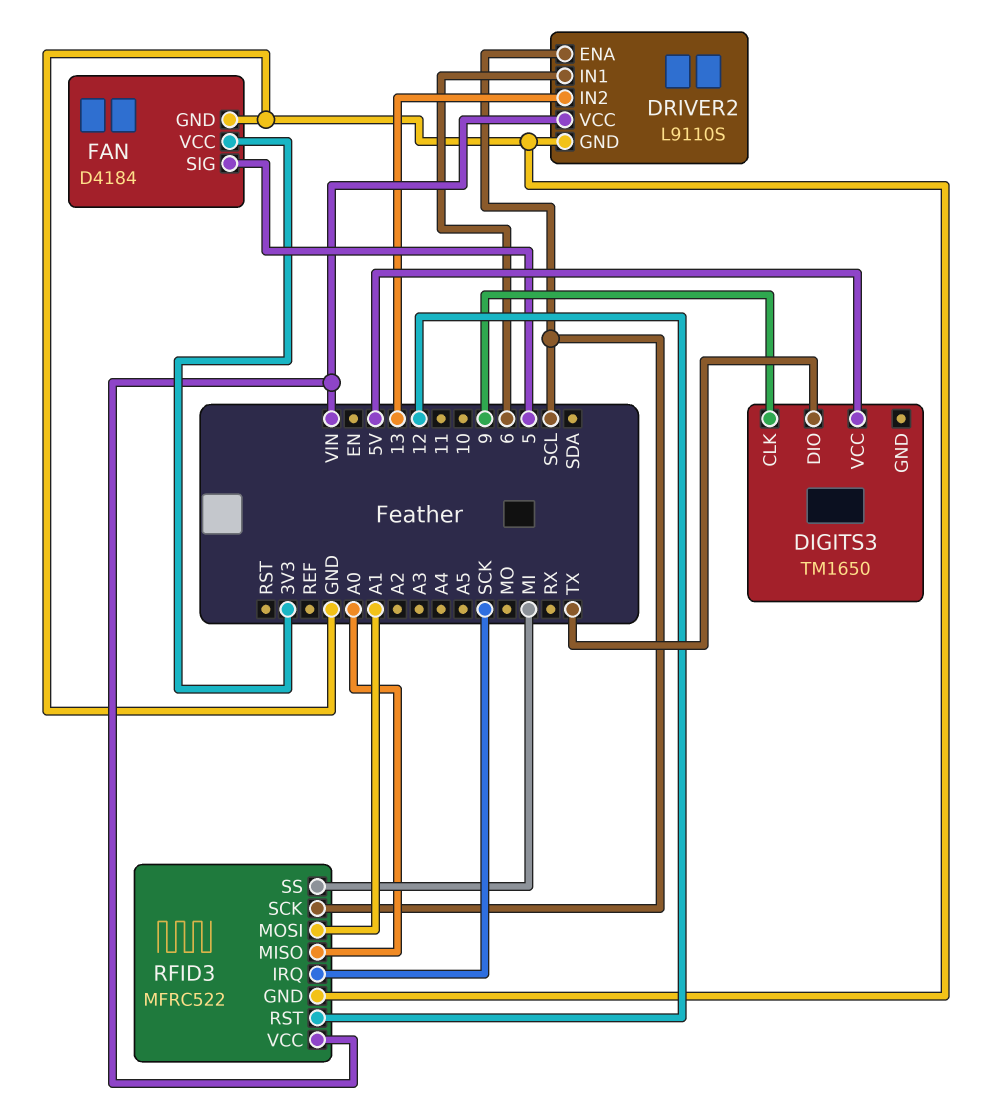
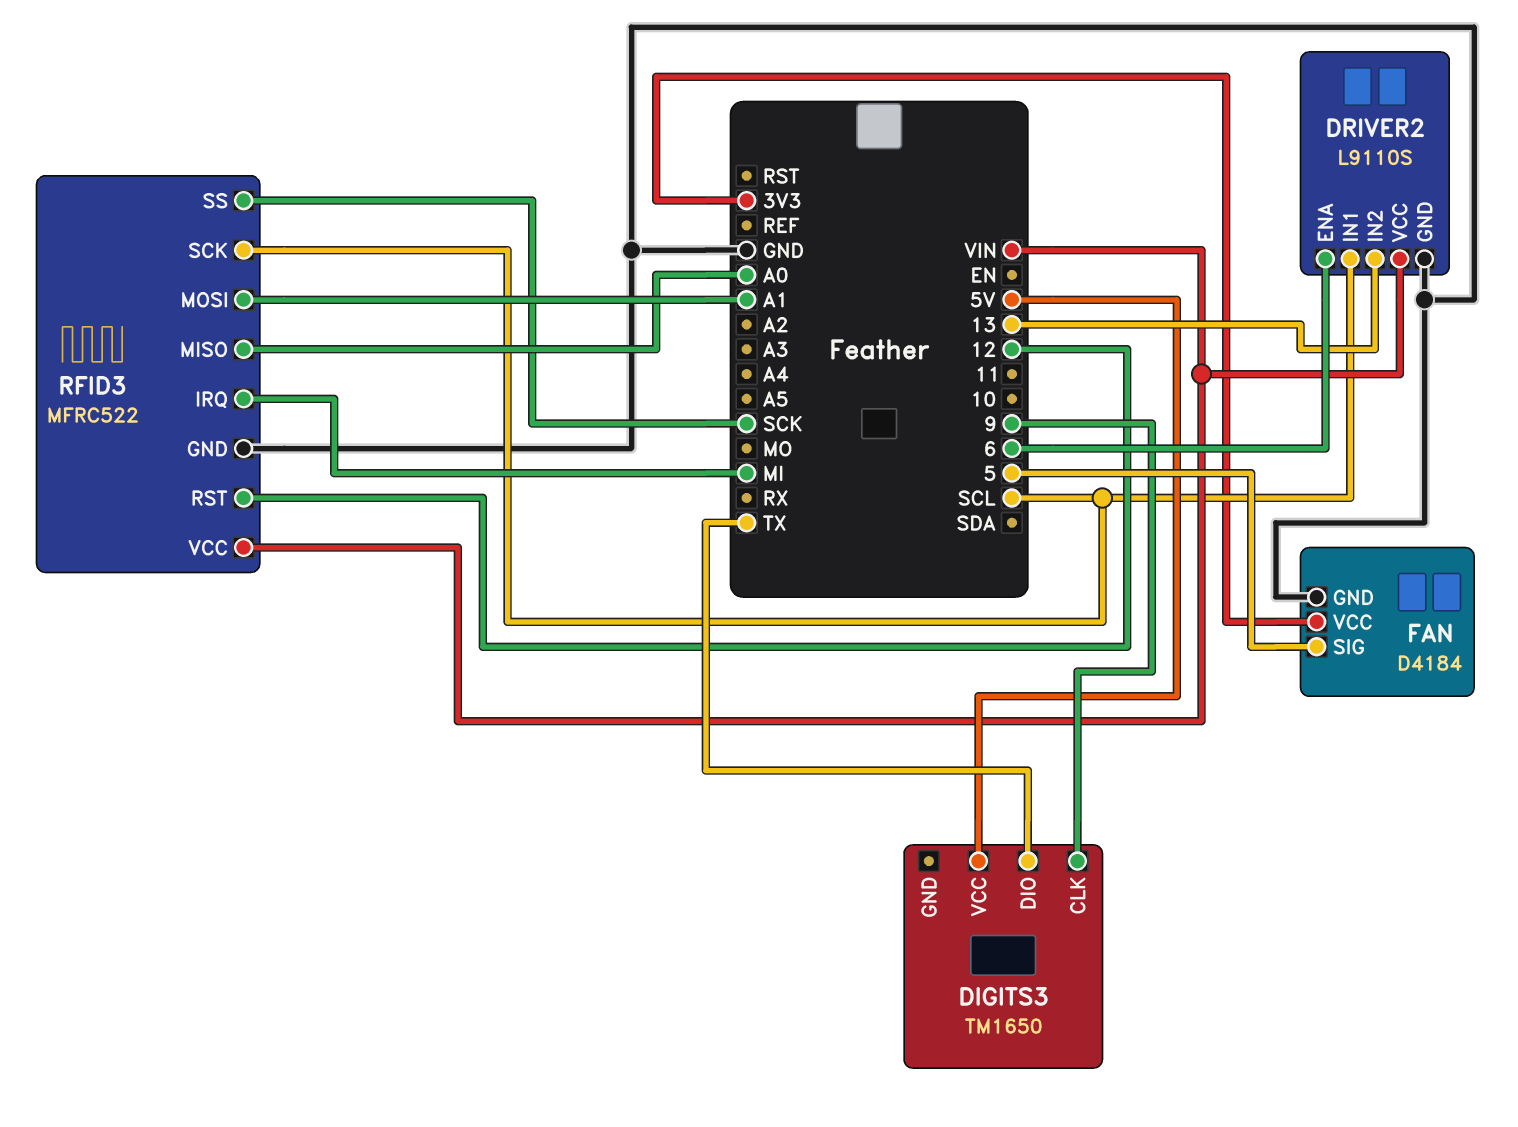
DRIVER2 pin ENA: SCL -> 6
DRIVER2 pin IN1: 6 -> SCL
RFID3 pin IRQ: SCK -> MI
RFID3 pin SS: MI -> SCK

